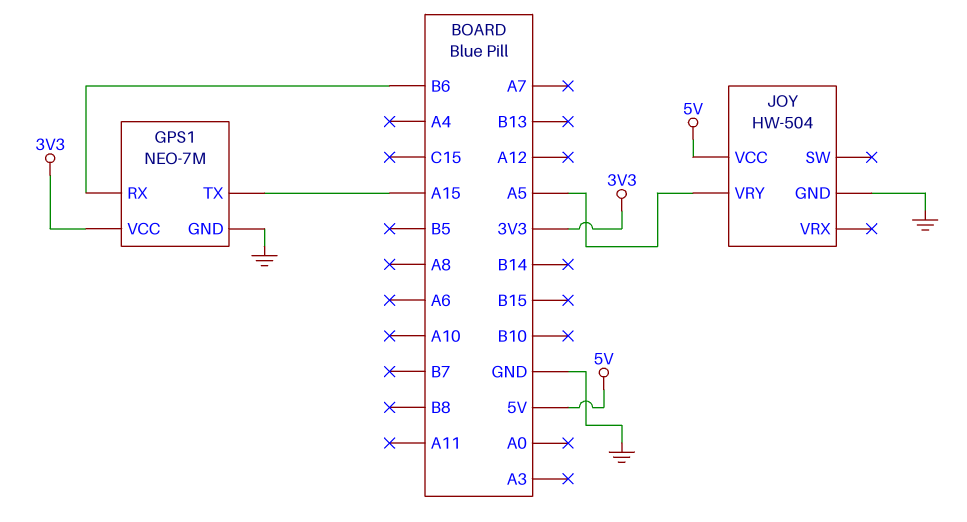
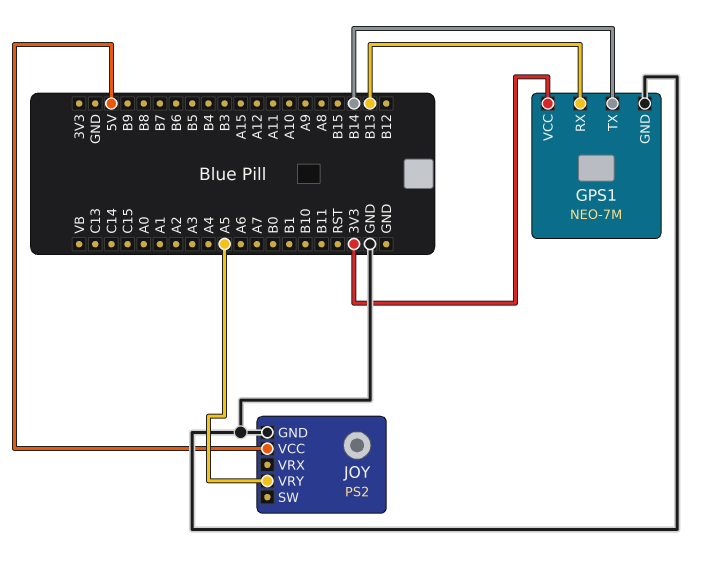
GPS1 pin RX: B6 -> B13
GPS1 pin TX: A15 -> B14
JOY: HW-504 -> PS2

